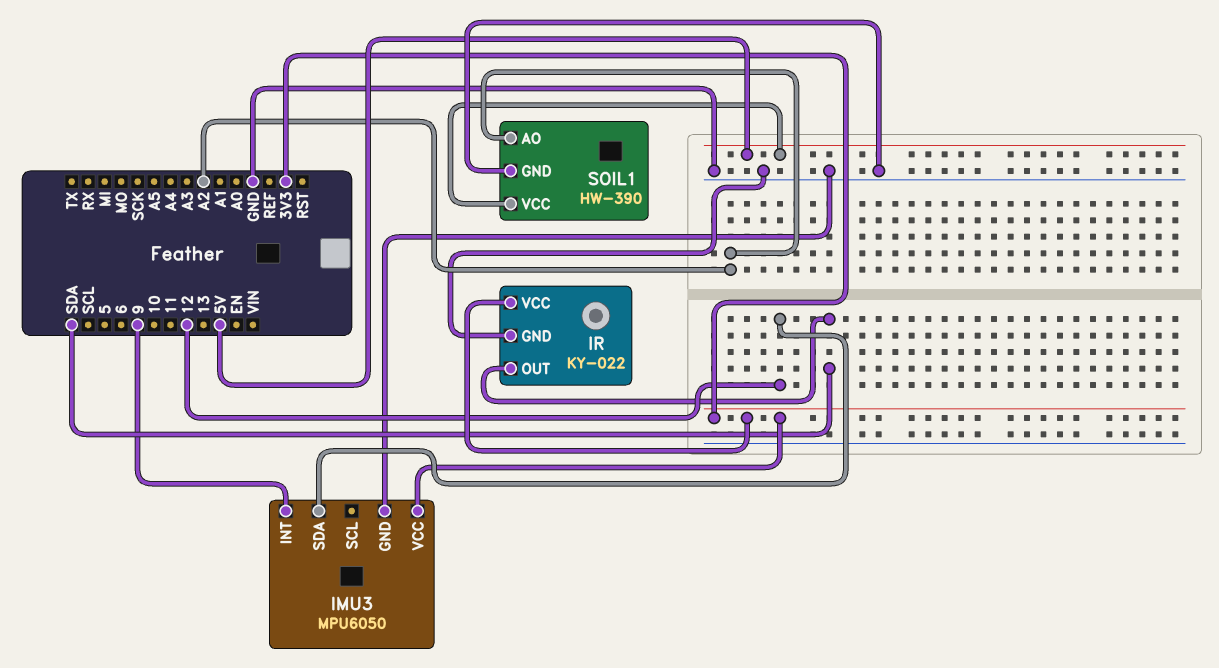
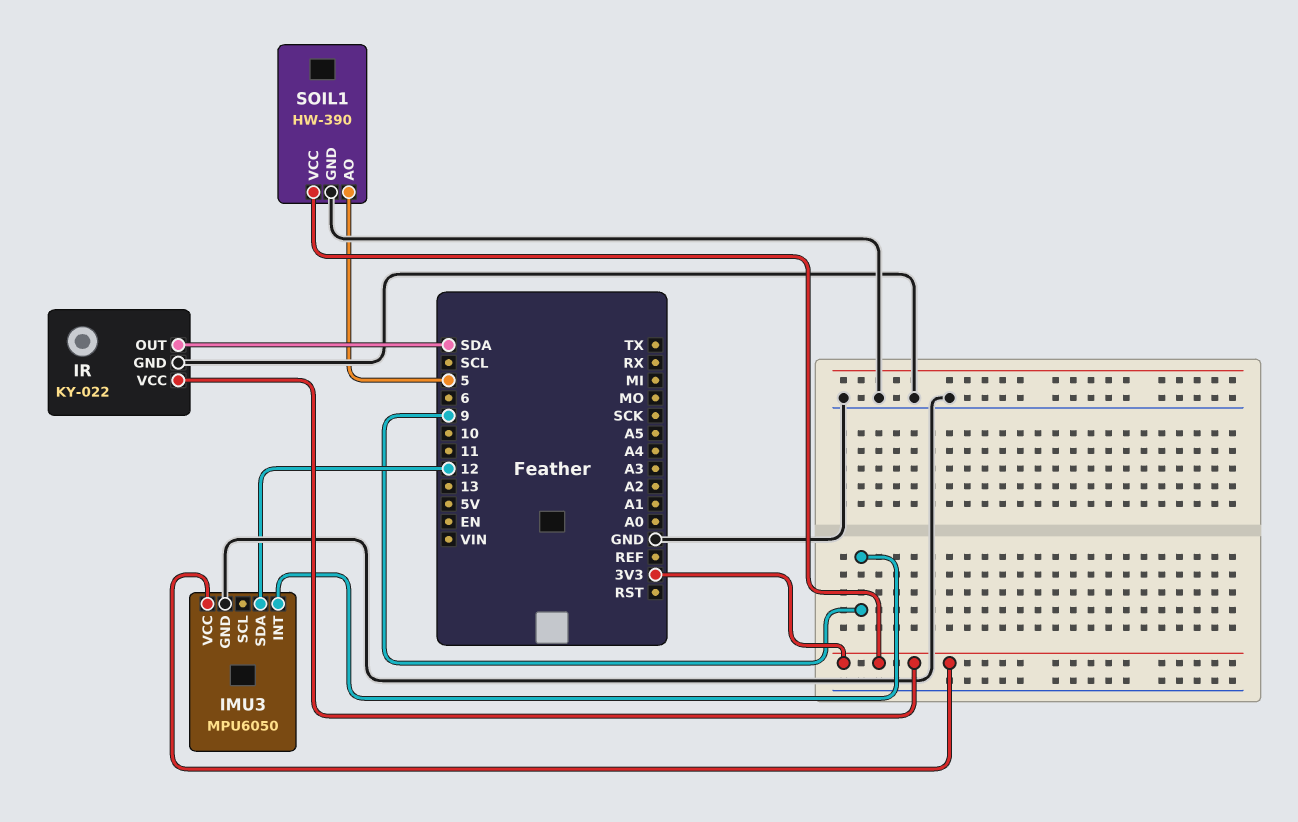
SOIL1 pin AO: A2 -> 5
SOIL1 pin VCC: 5V -> 3V3

